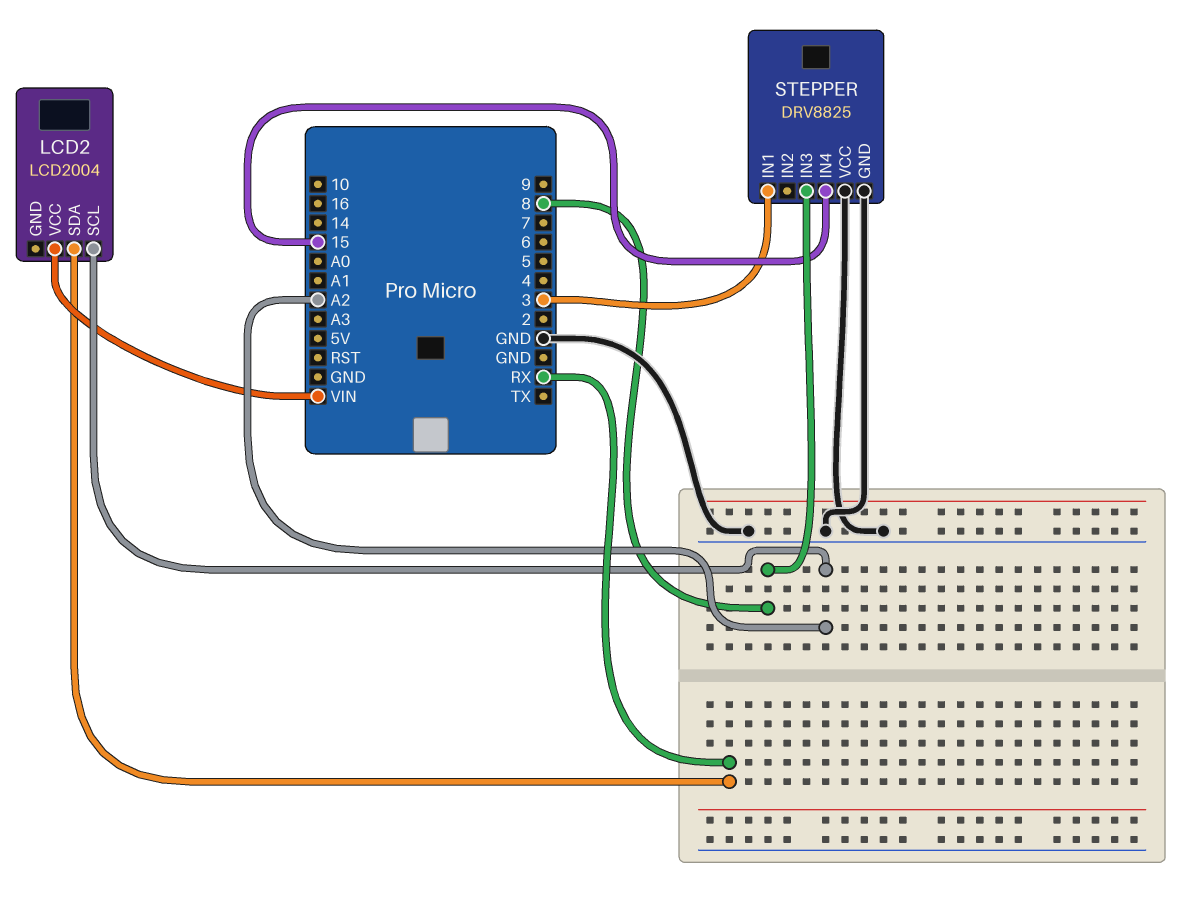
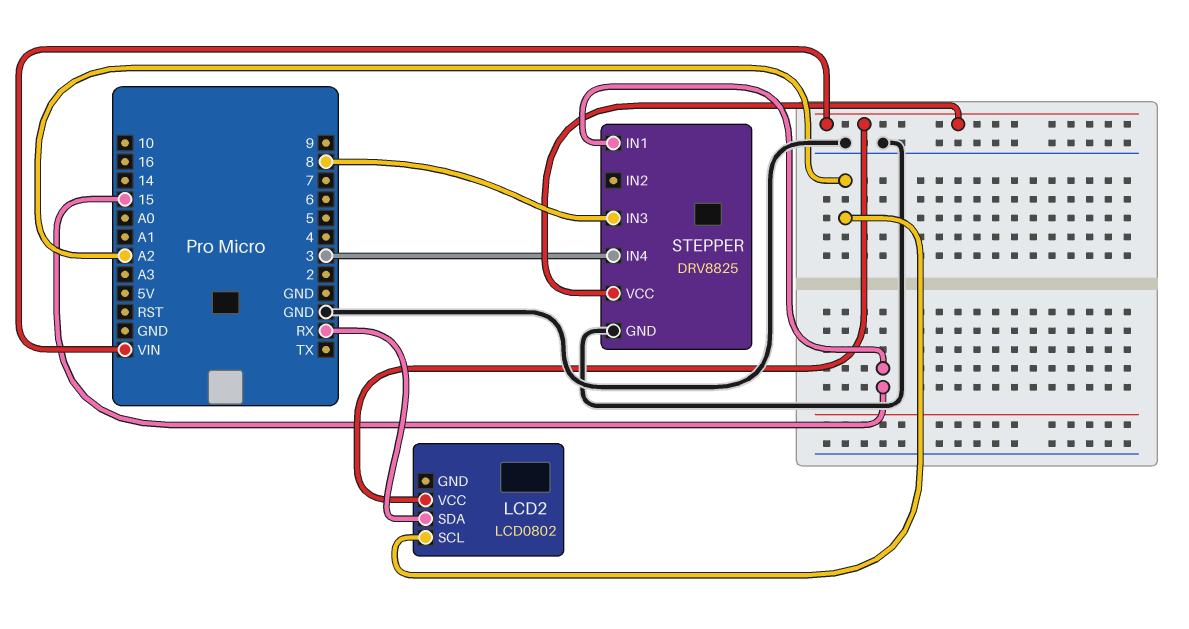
LCD2: LCD2004 -> LCD0802
STEPPER pin IN1: 3 -> 15
STEPPER pin IN4: 15 -> 3
STEPPER pin VCC: GND -> VIN

